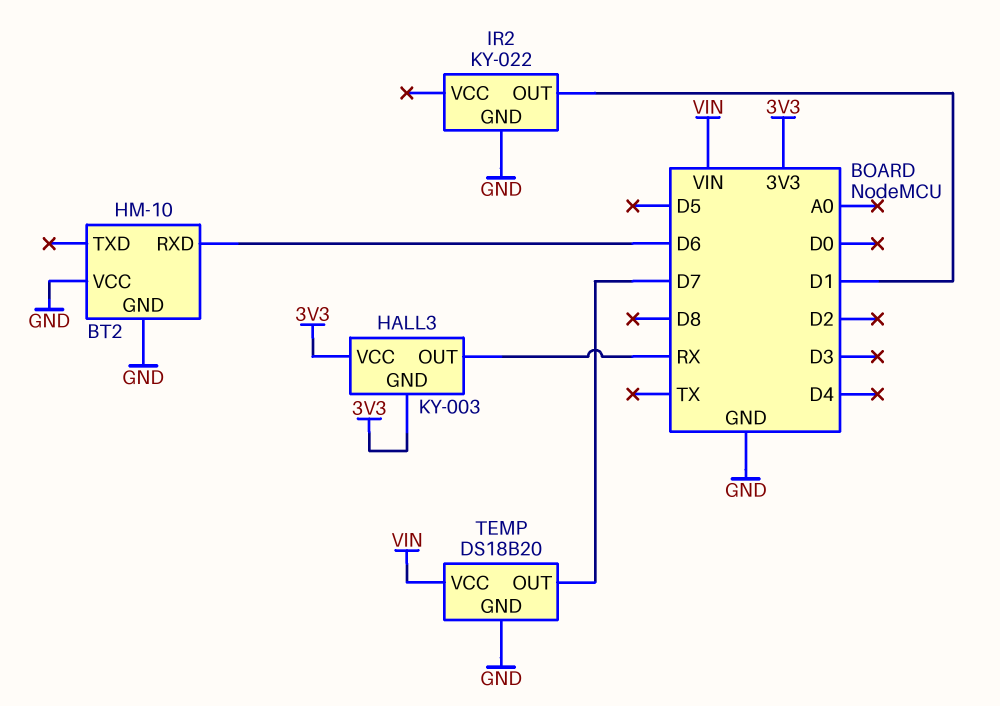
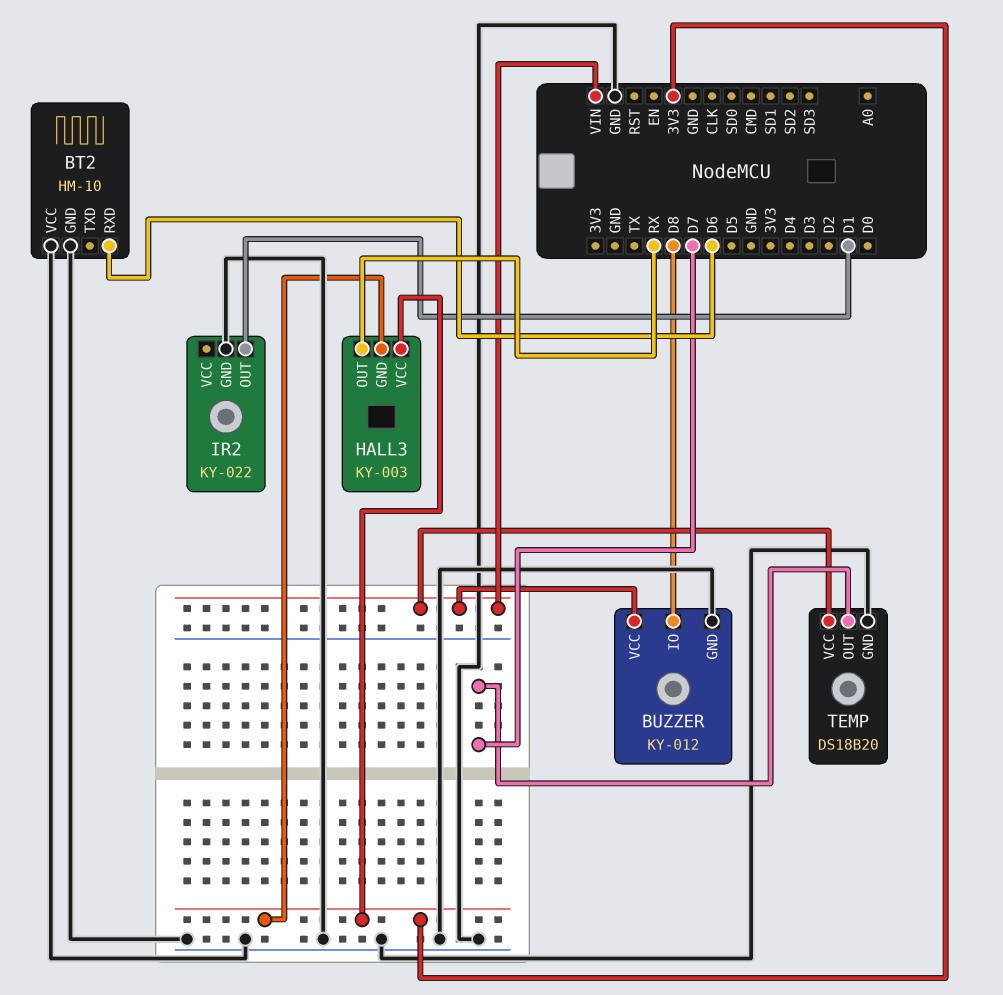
BUZZER: none -> KY-012
BUZZER pin GND: none -> GND
BUZZER pin IO: none -> D8
BUZZER pin VCC: none -> VIN

